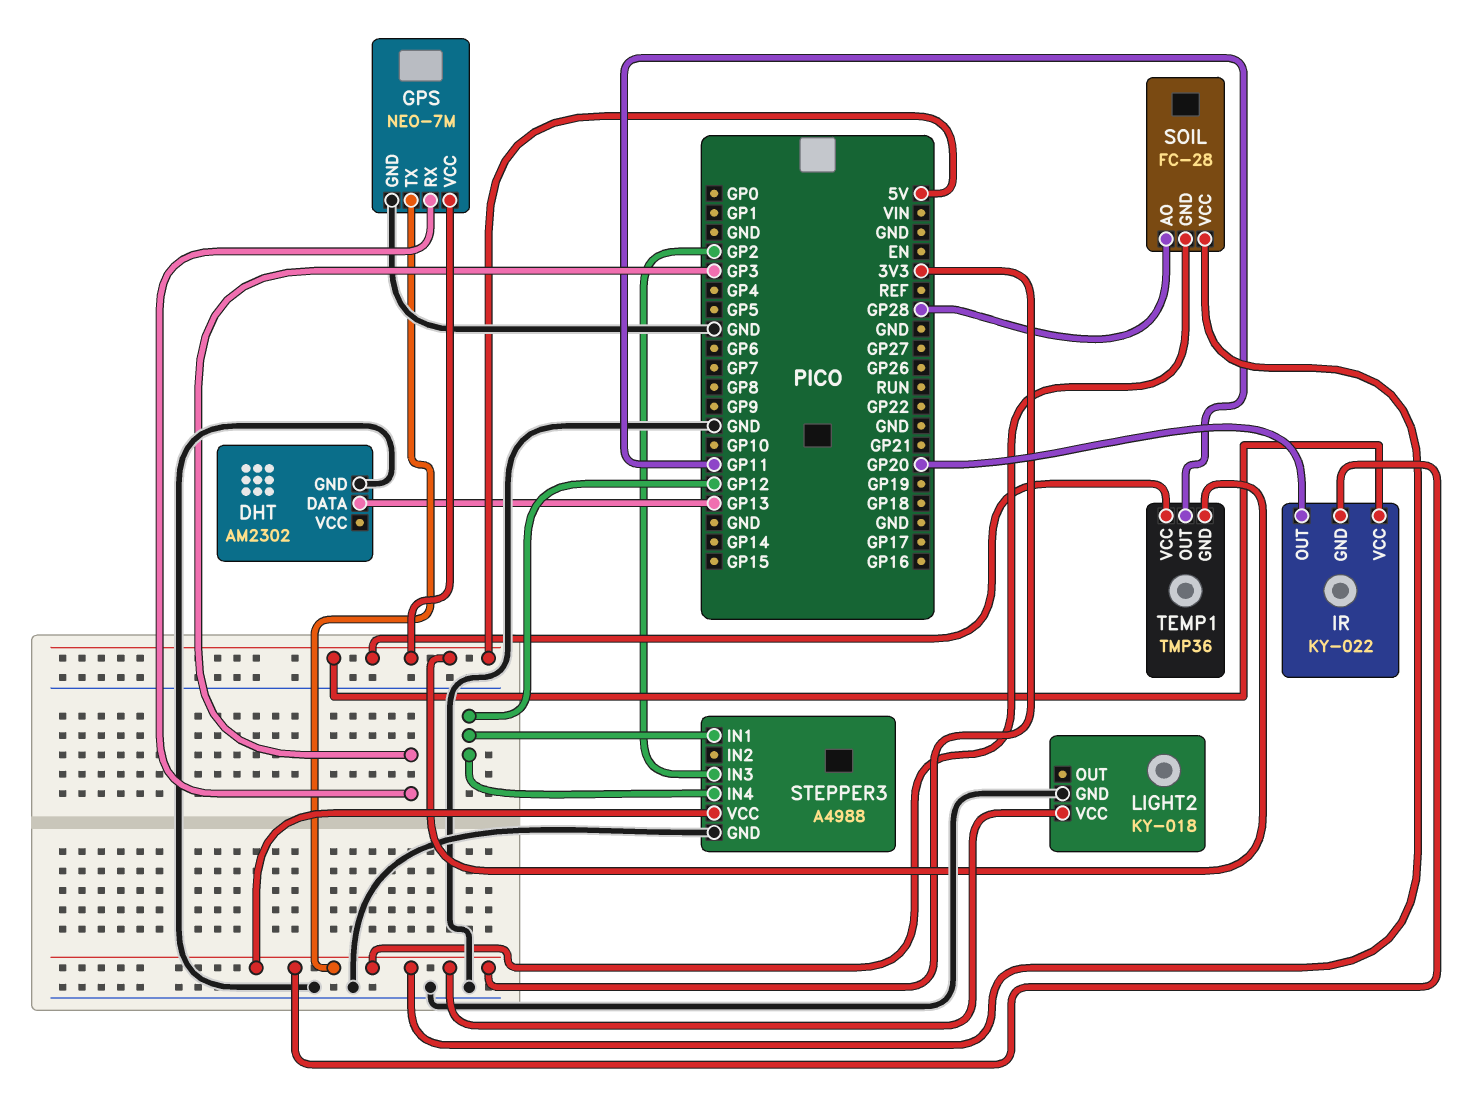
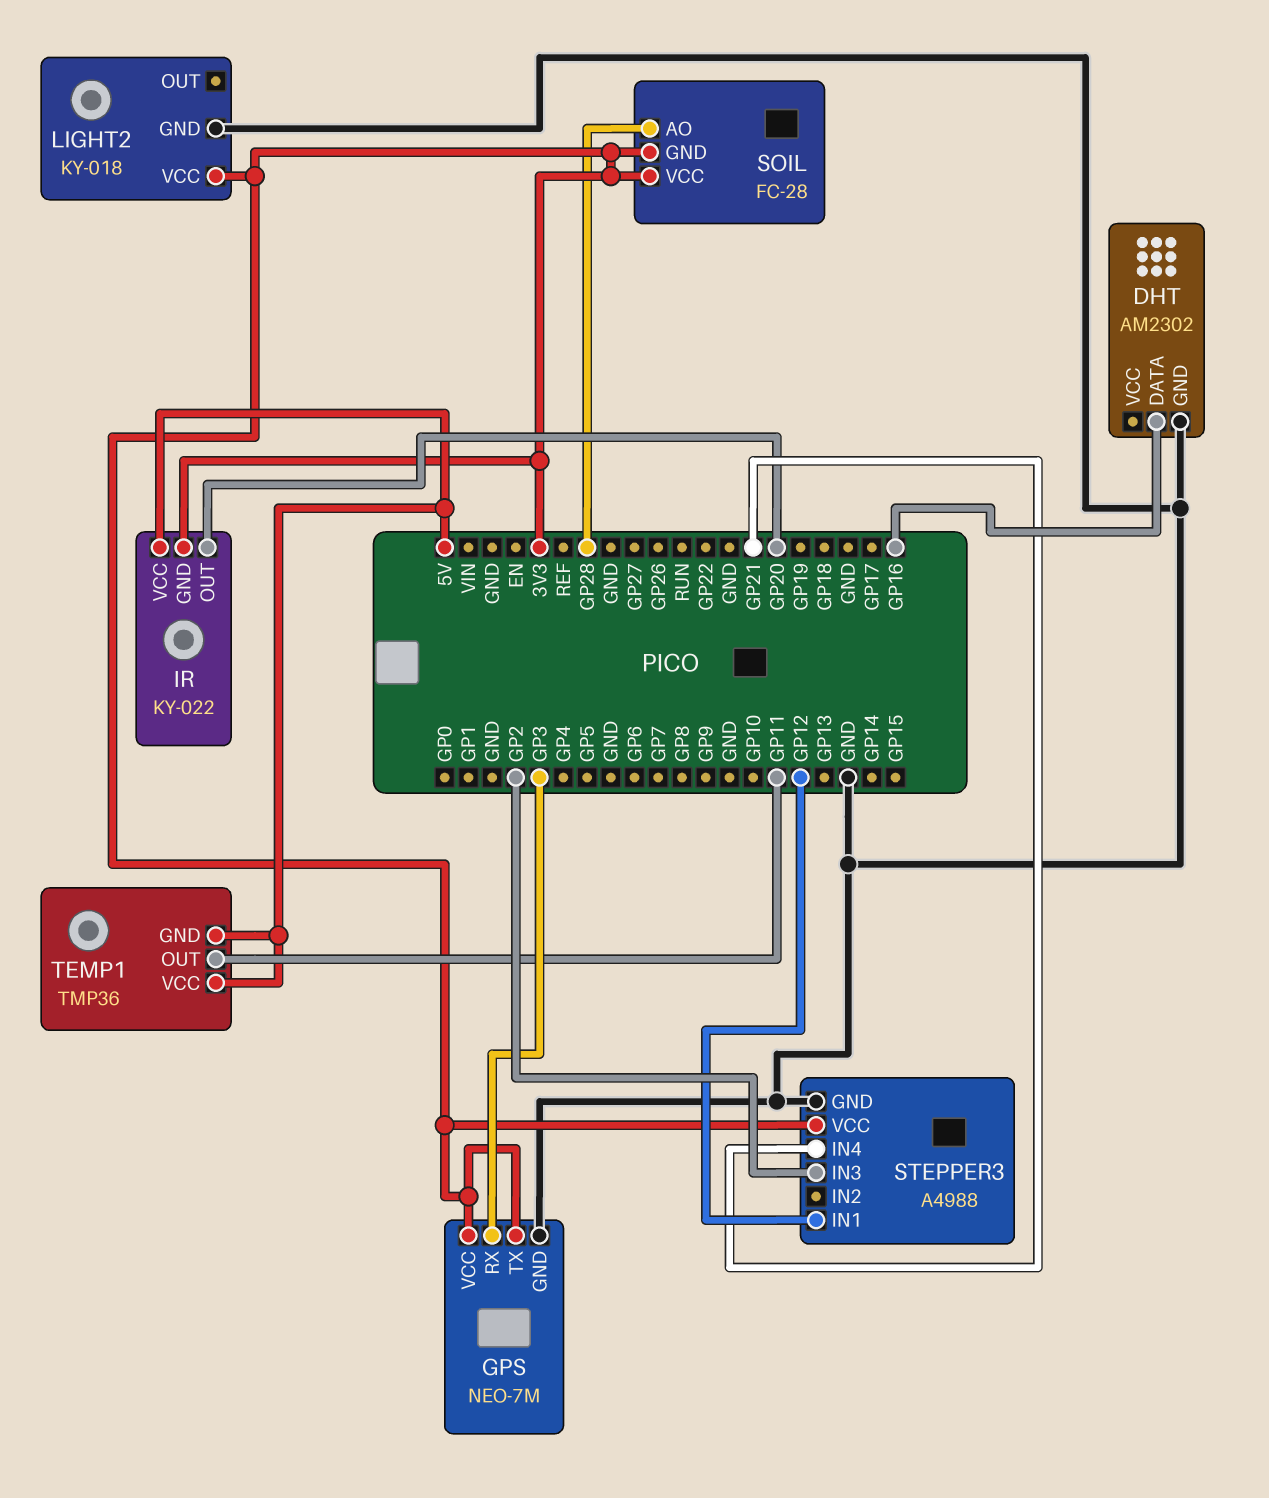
DHT pin DATA: GP13 -> GP16
GPS pin VCC: 5V -> 3V3
STEPPER3 pin IN4: GP12 -> GP21

